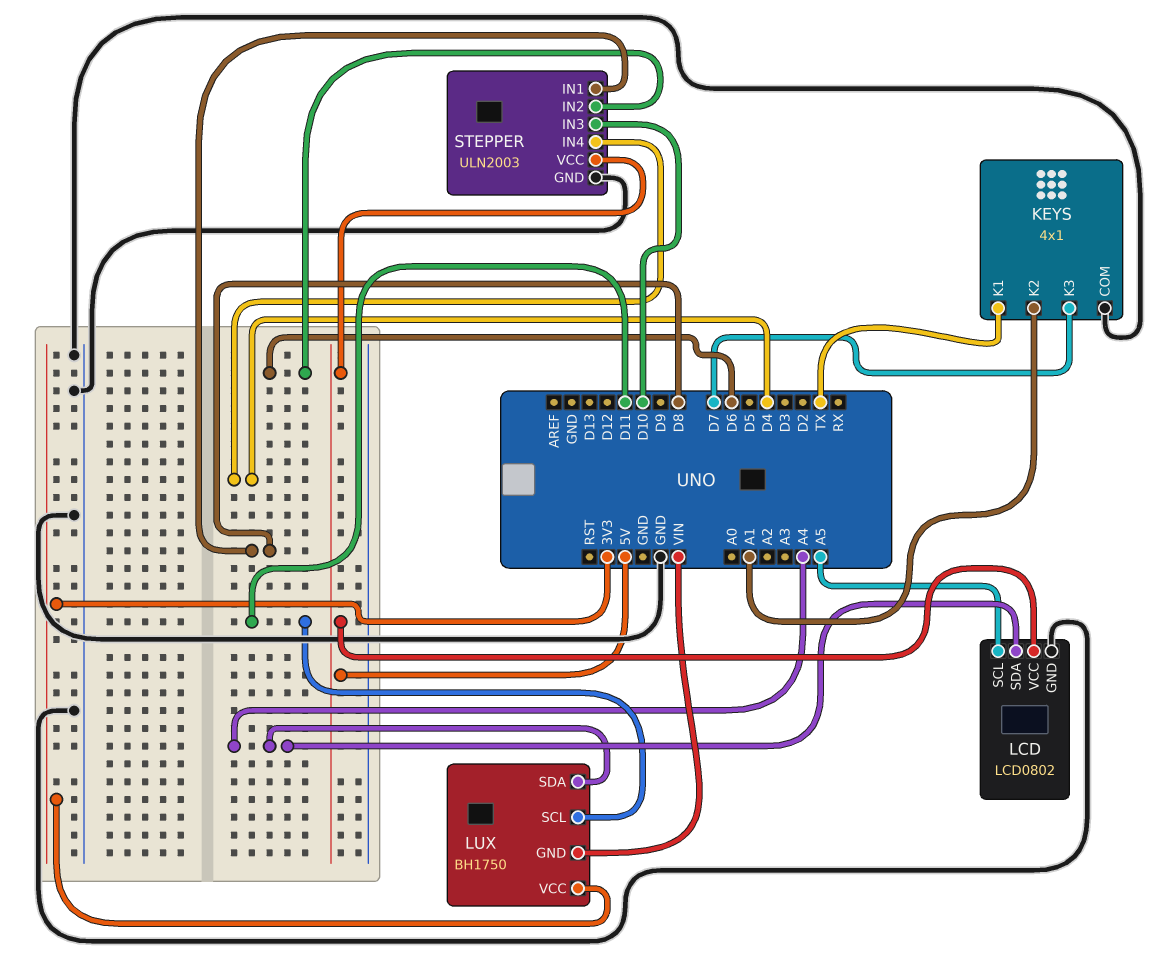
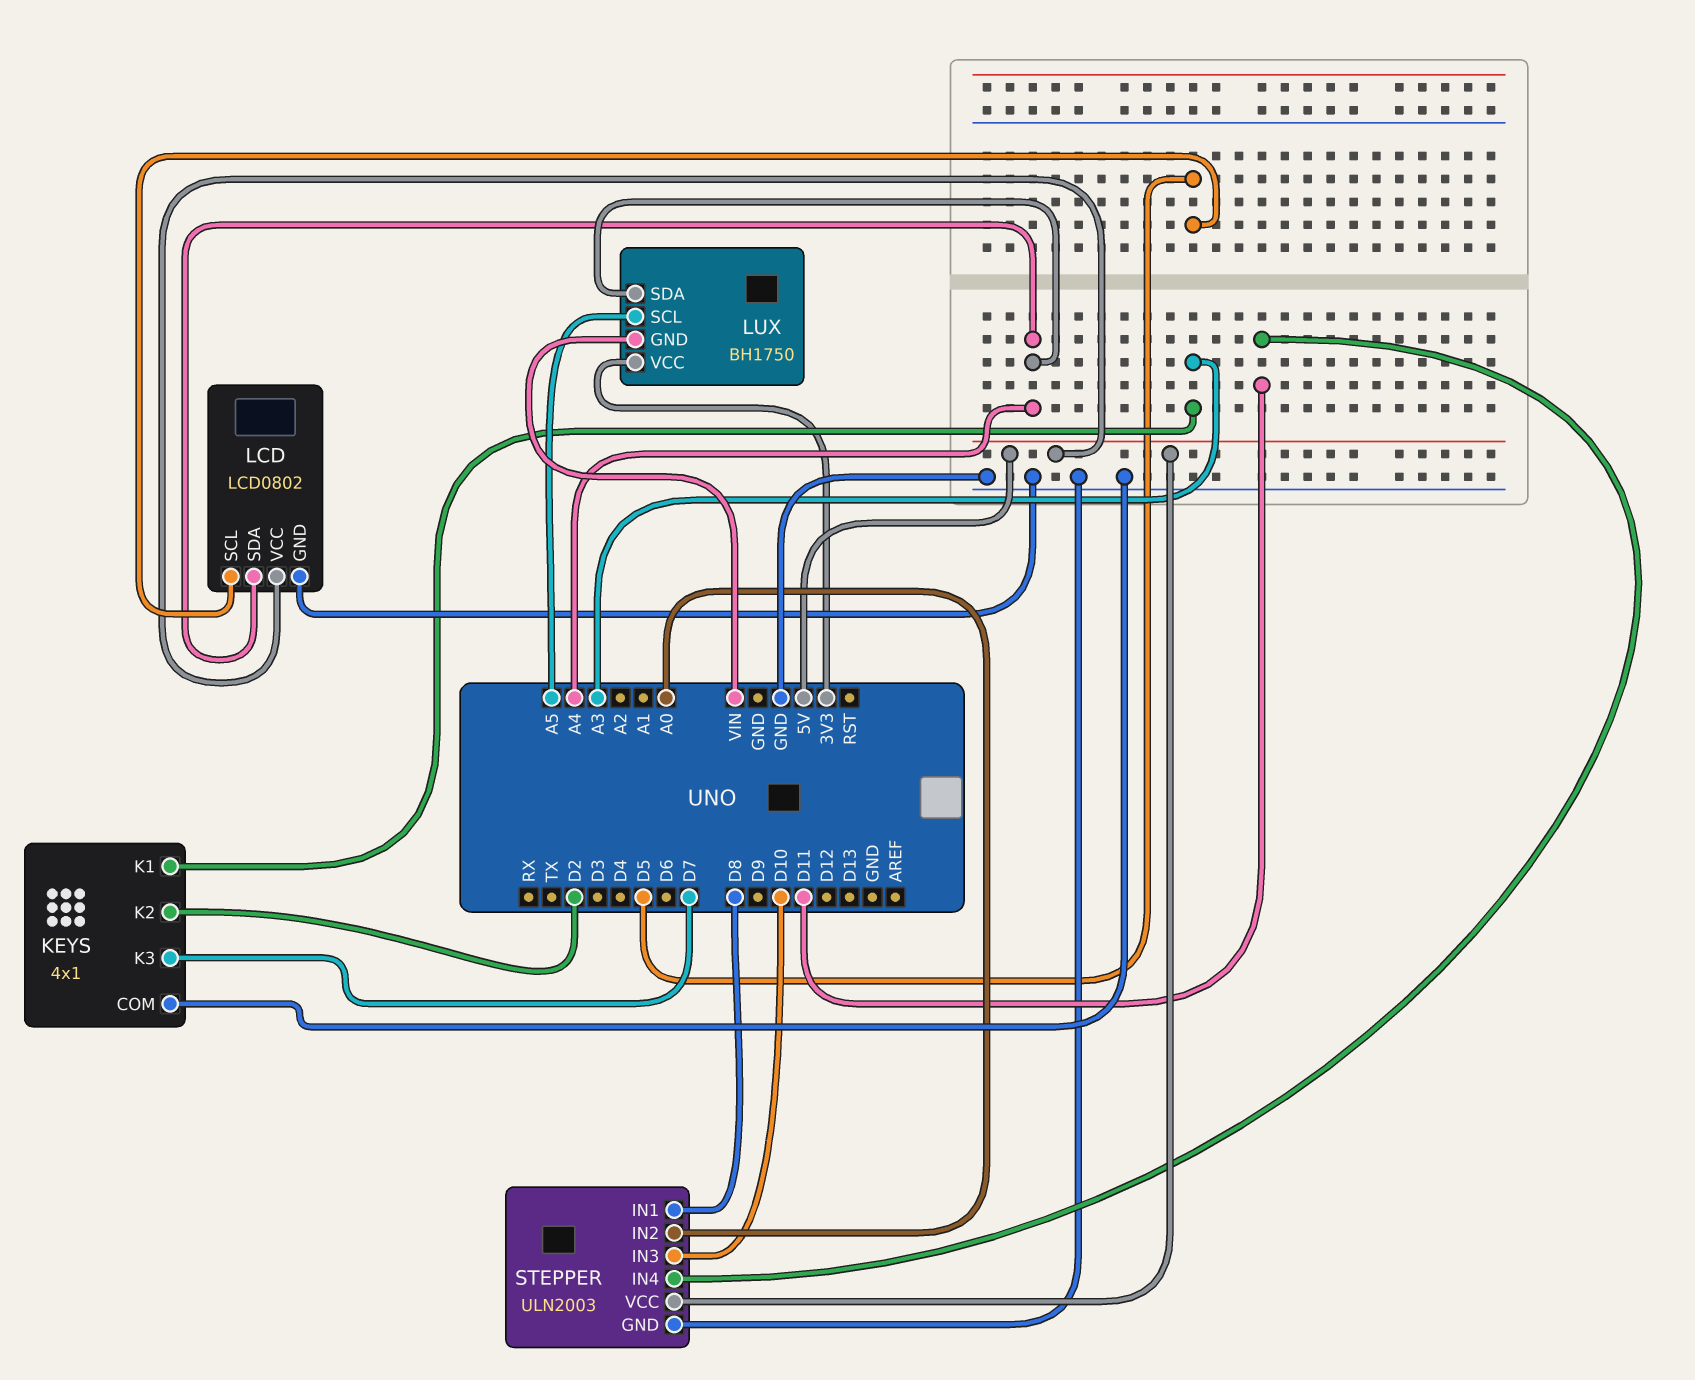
KEYS pin K1: TX -> A3
KEYS pin K2: A1 -> D2
LCD pin SCL: A5 -> D5
LUX pin SCL: D11 -> A5
STEPPER pin IN2: D6 -> A0
STEPPER pin IN4: D4 -> D11

